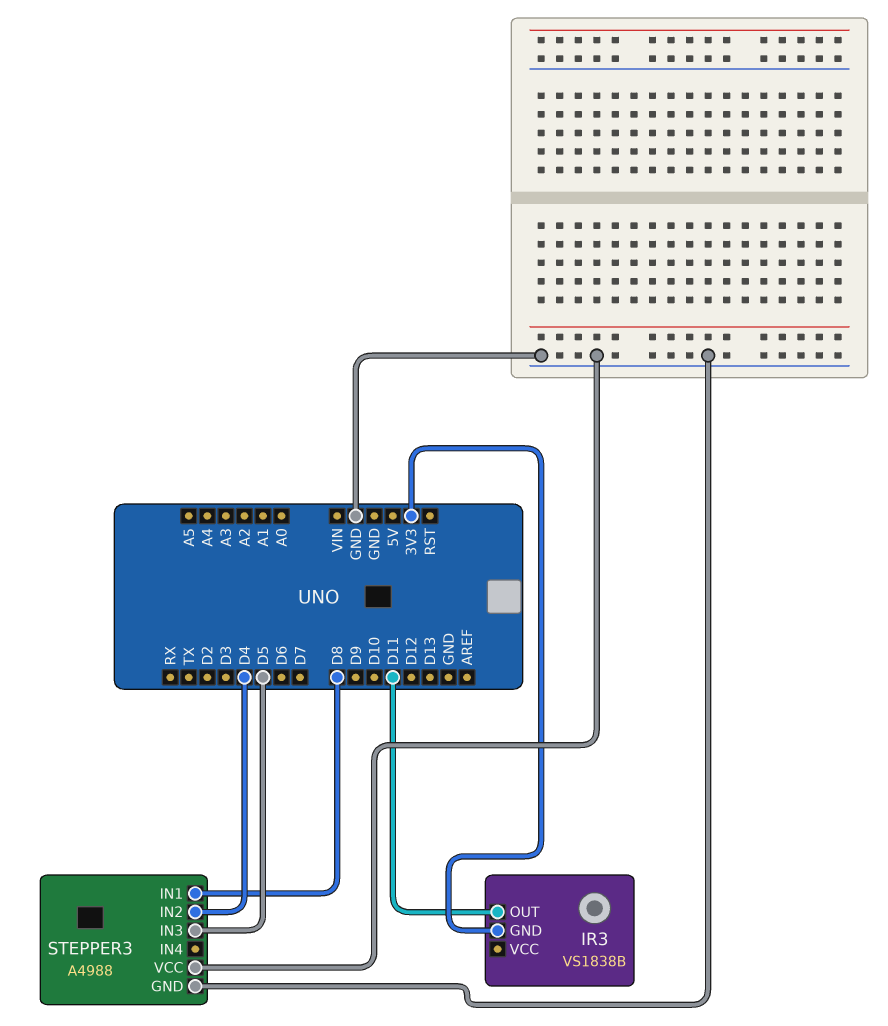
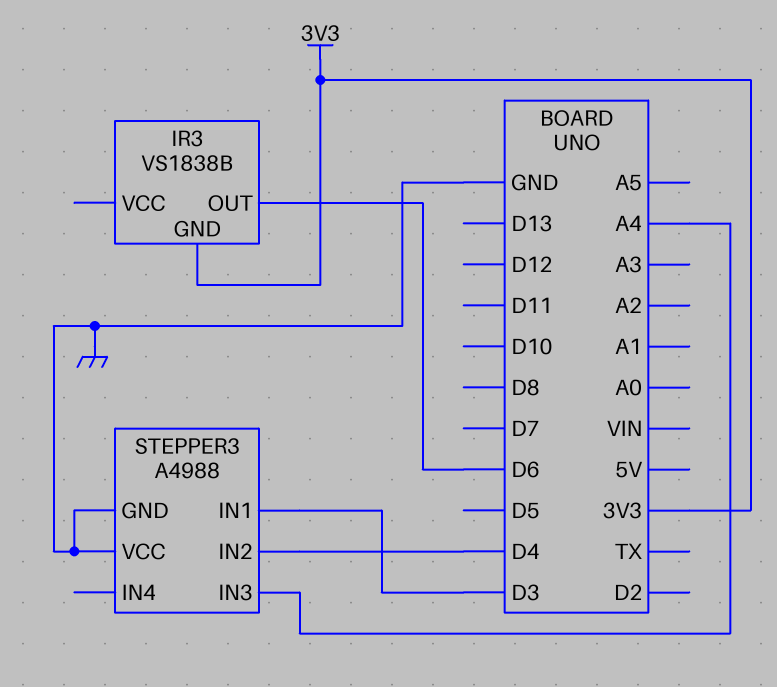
IR3 pin OUT: D11 -> D6
STEPPER3 pin IN1: D8 -> D3
STEPPER3 pin IN3: D5 -> A4

